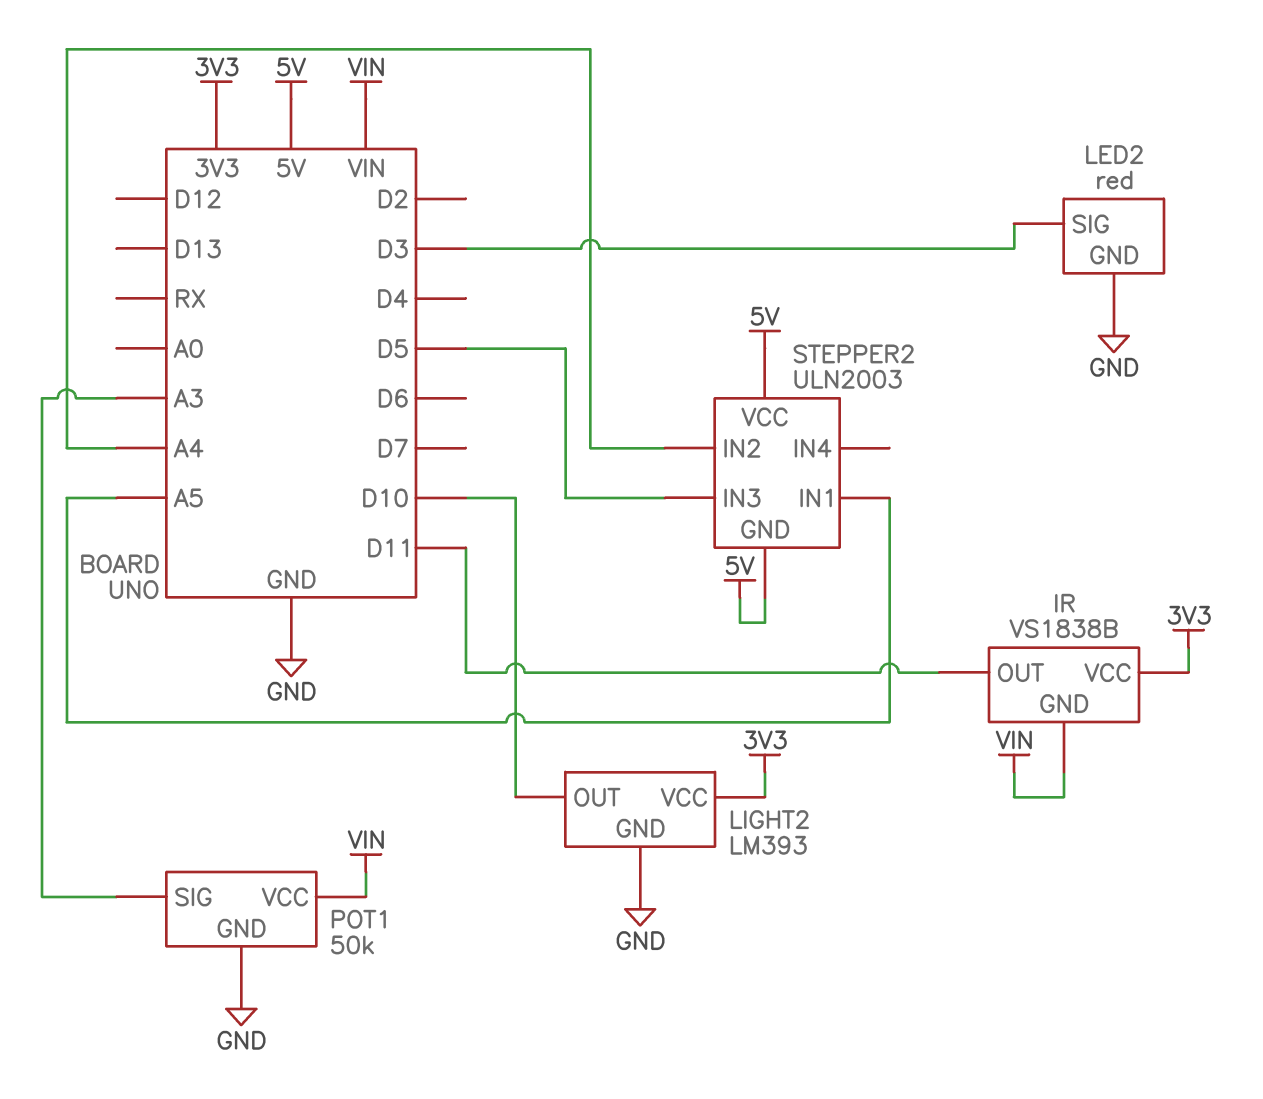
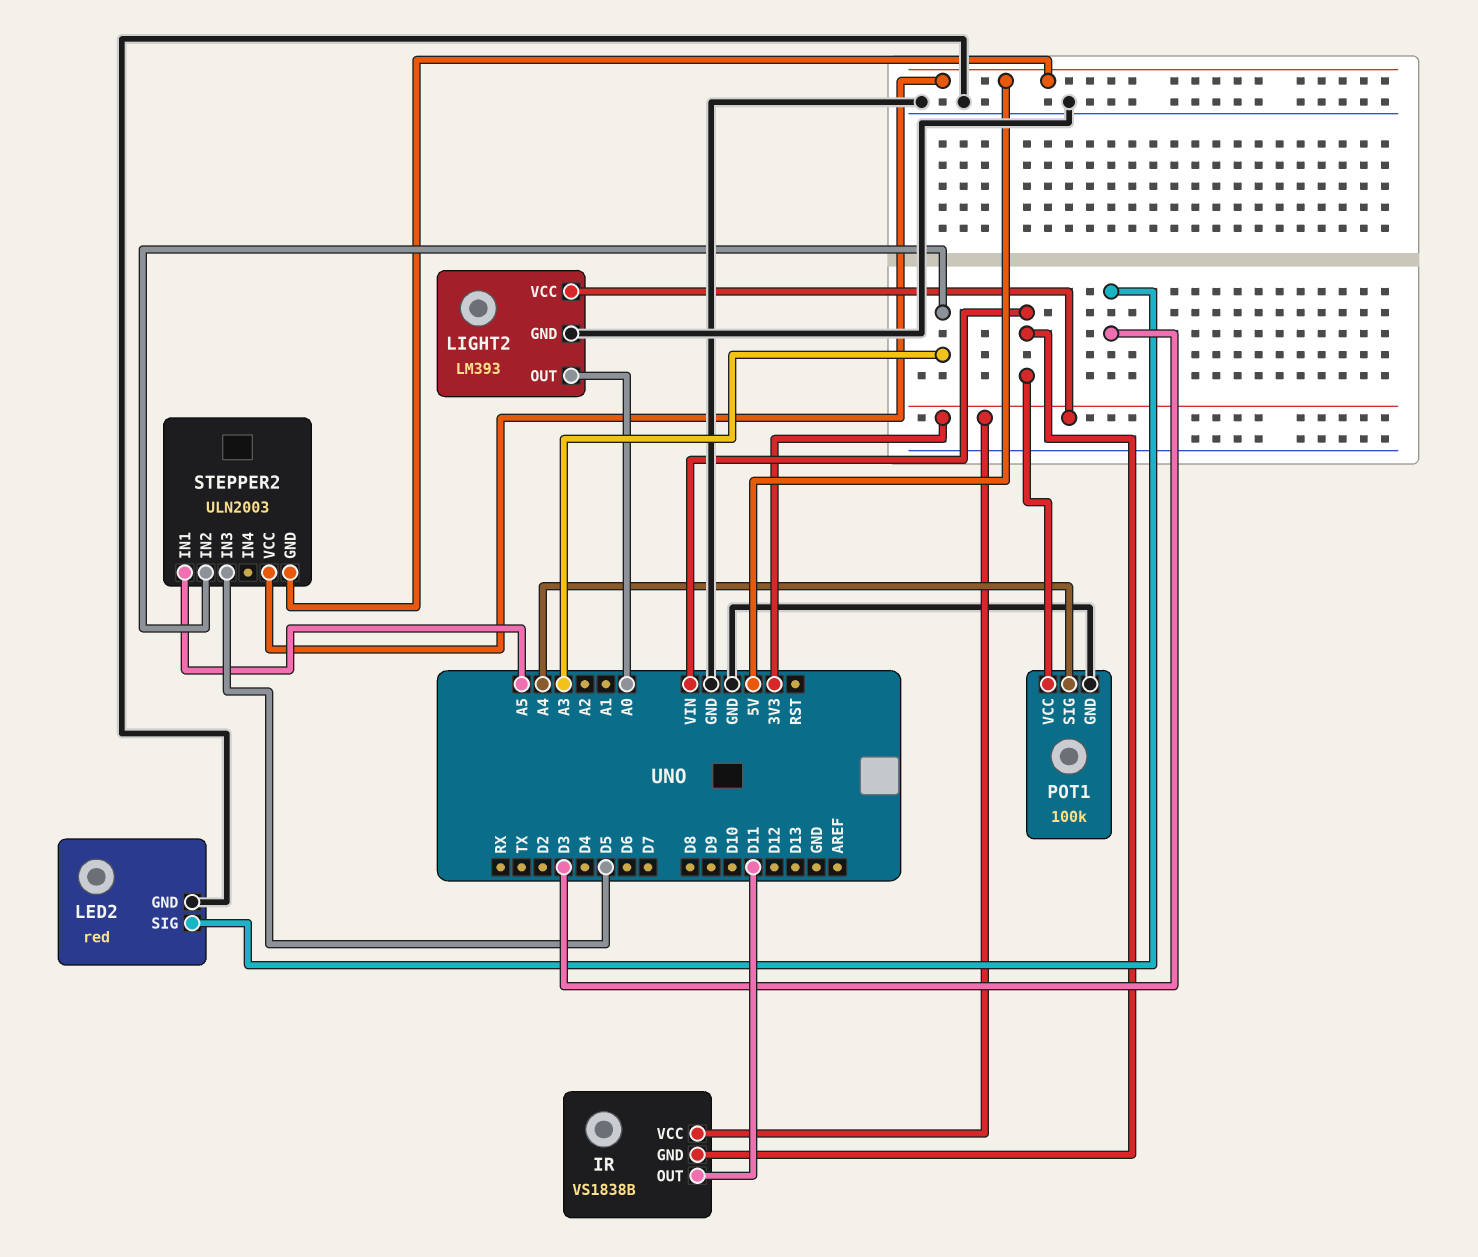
LIGHT2 pin OUT: D10 -> A0
POT1: 50k -> 100k
POT1 pin SIG: A3 -> A4
STEPPER2 pin IN2: A4 -> A3

